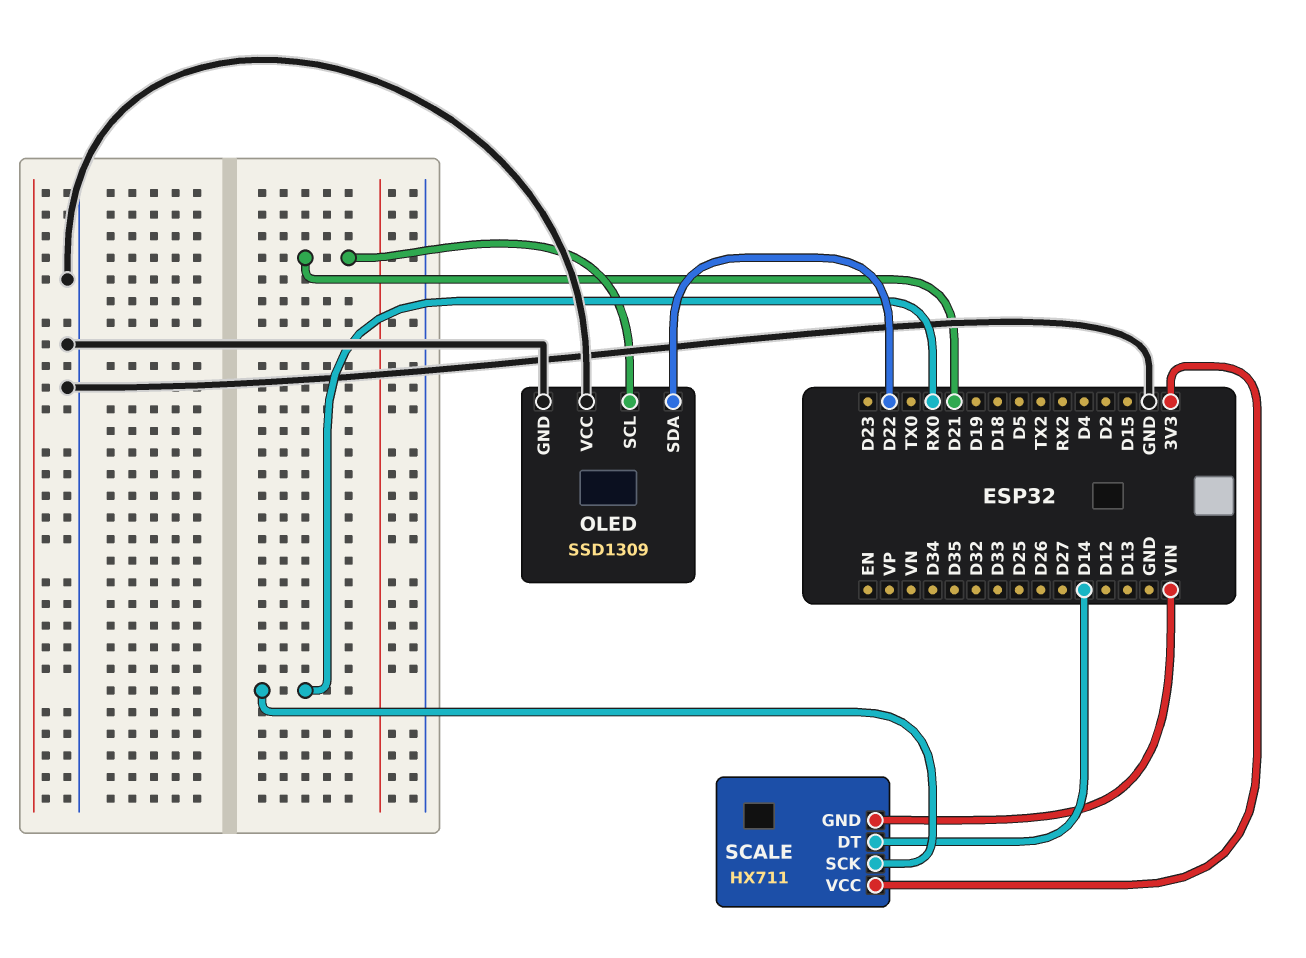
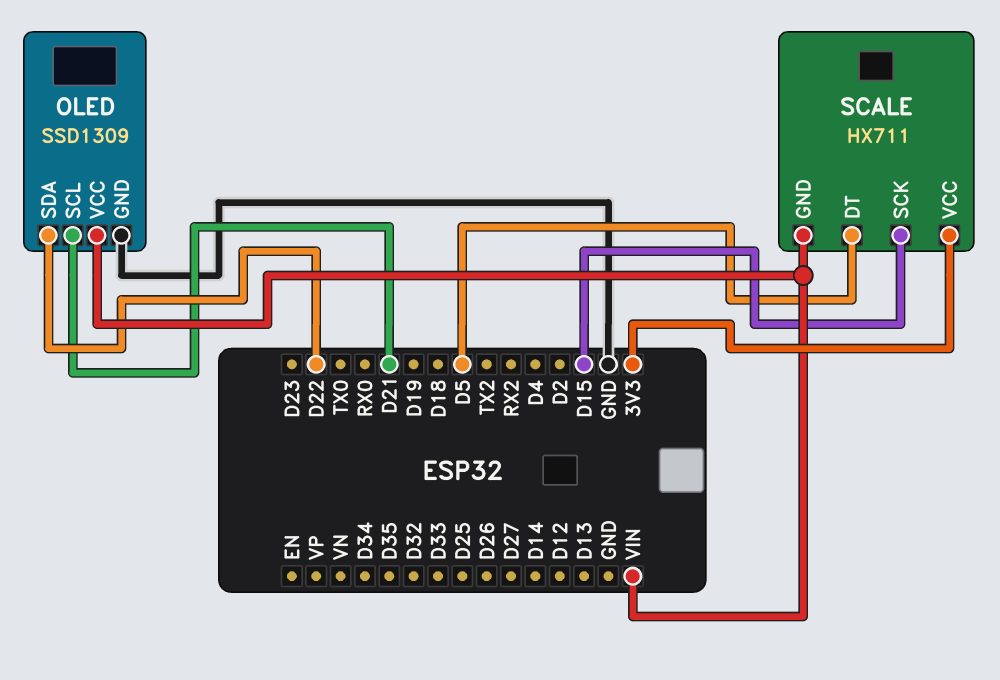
OLED pin VCC: GND -> VIN
SCALE pin DT: D14 -> D5
SCALE pin SCK: RX0 -> D15

